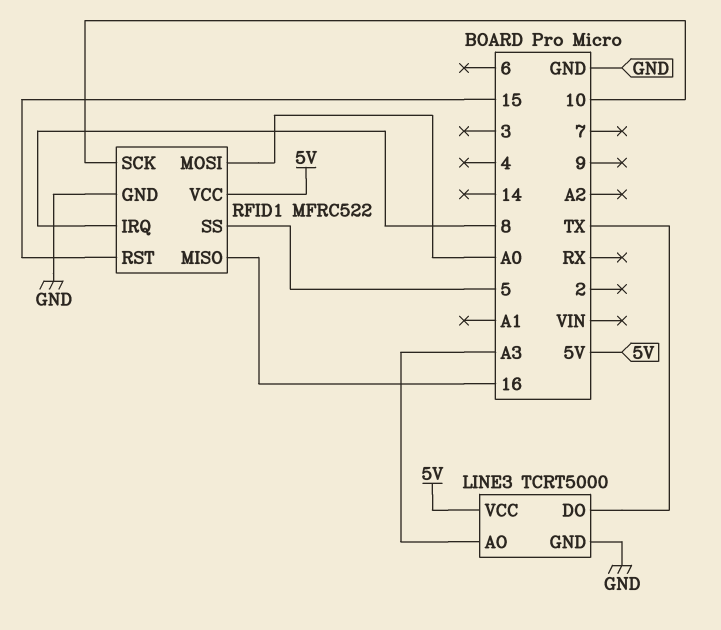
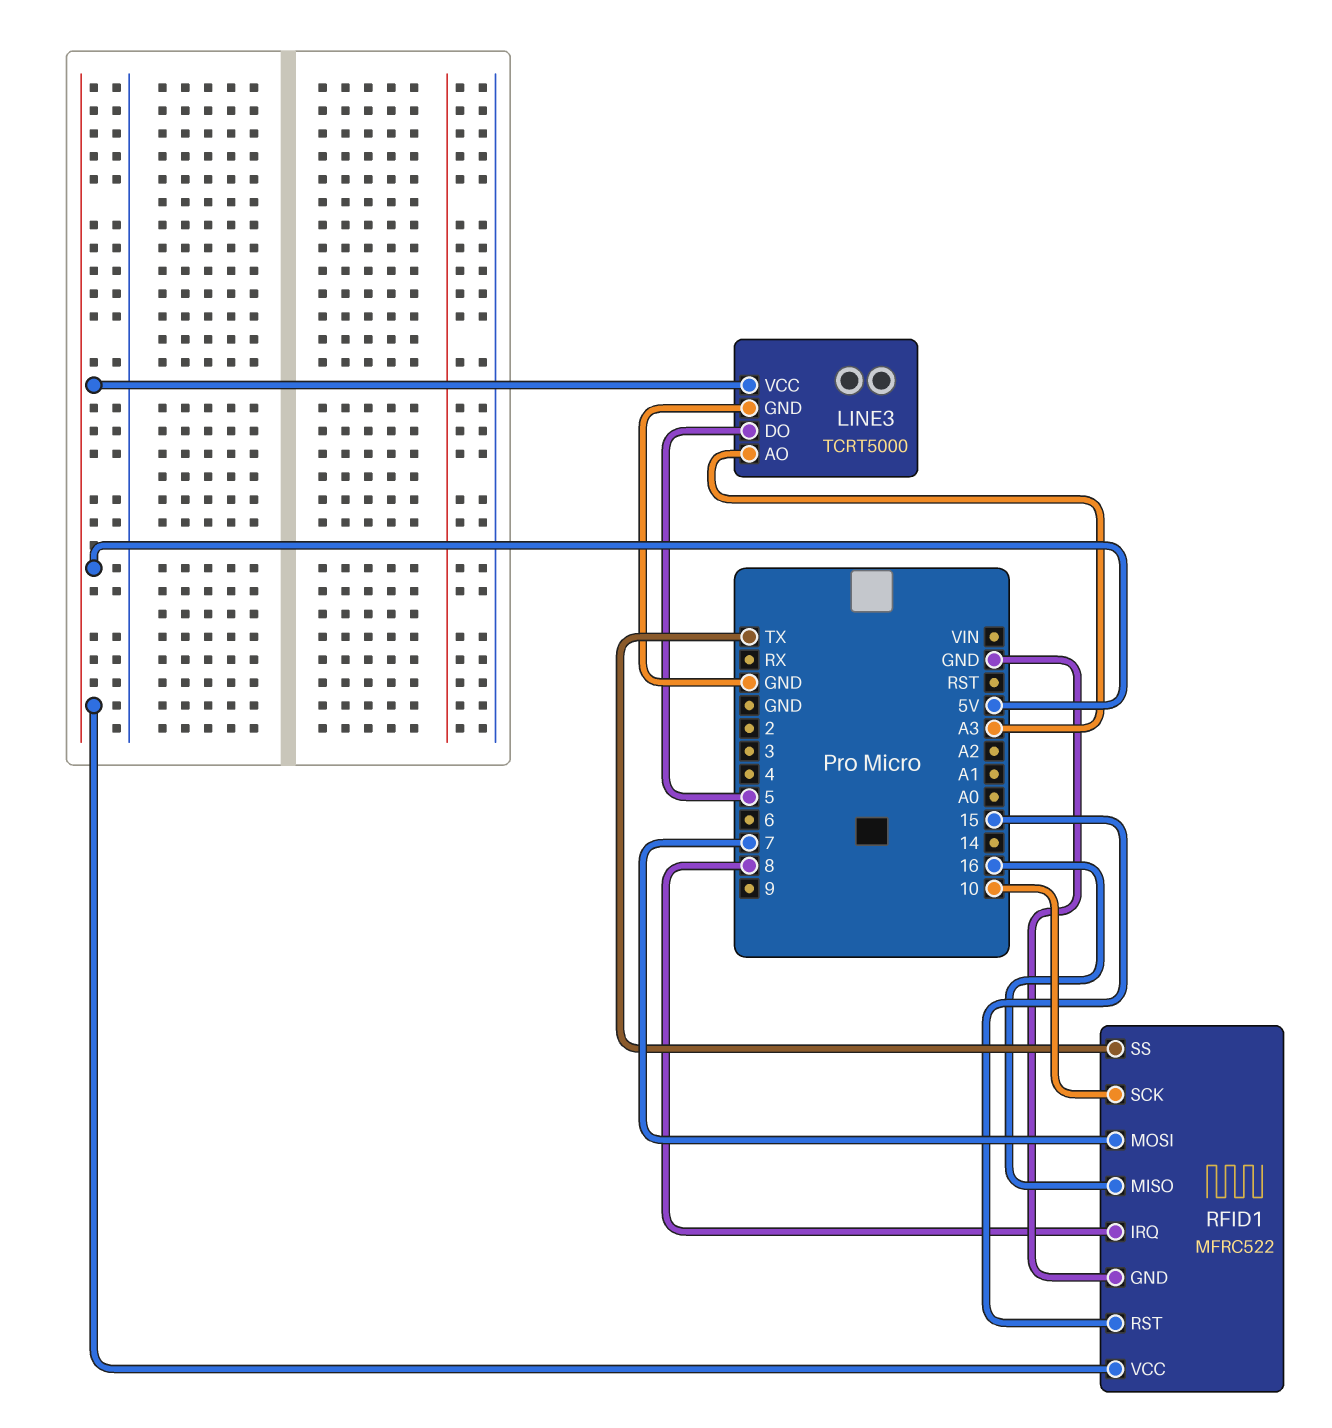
LINE3 pin DO: TX -> 5
RFID1 pin MOSI: A0 -> 7
RFID1 pin SS: 5 -> TX

